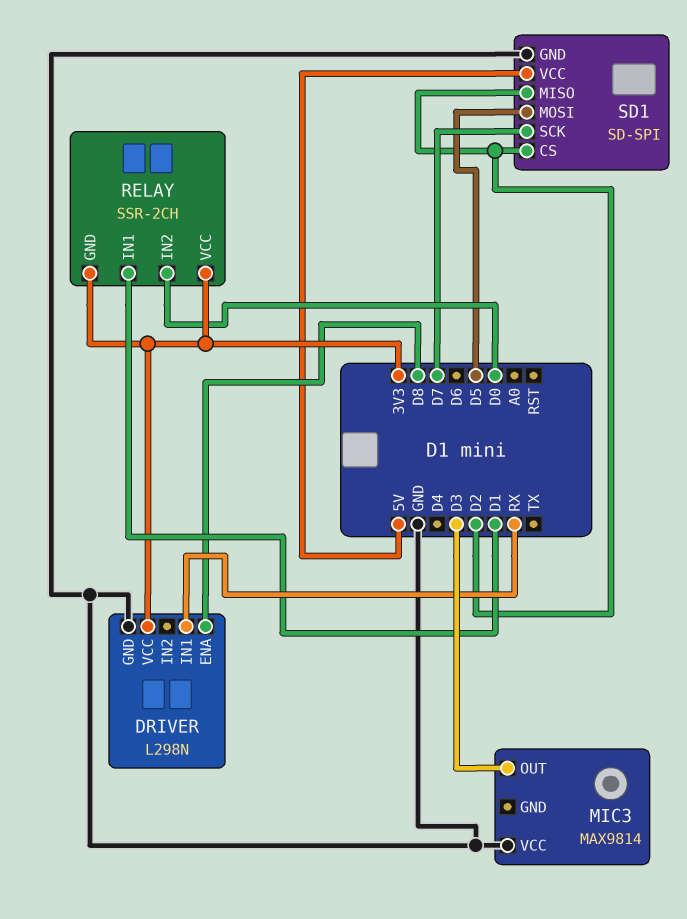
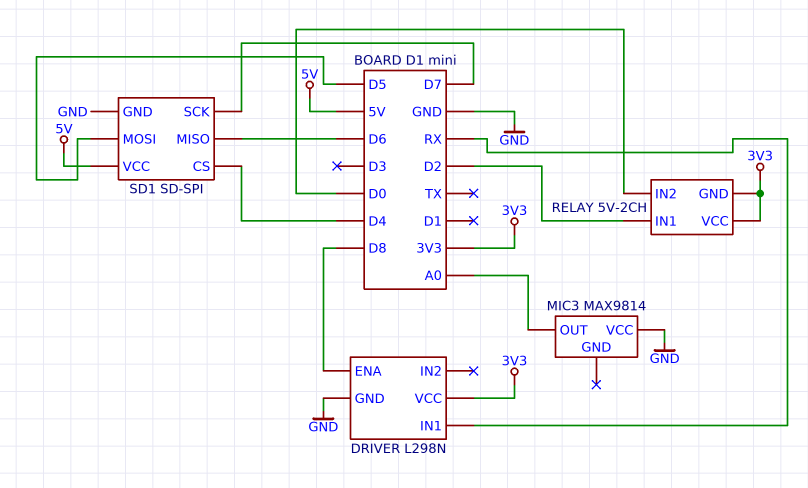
MIC3 pin OUT: D3 -> A0
RELAY: SSR-2CH -> 5V-2CH
RELAY pin IN1: D1 -> D2
SD1 pin CS: D2 -> D4
SD1 pin MISO: D2 -> D6

